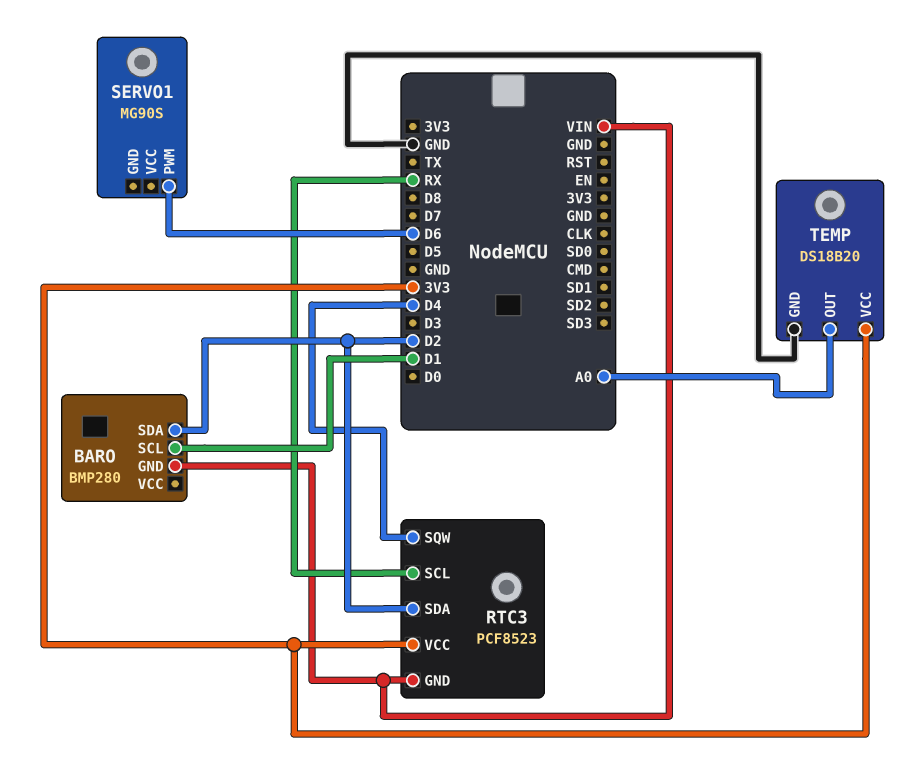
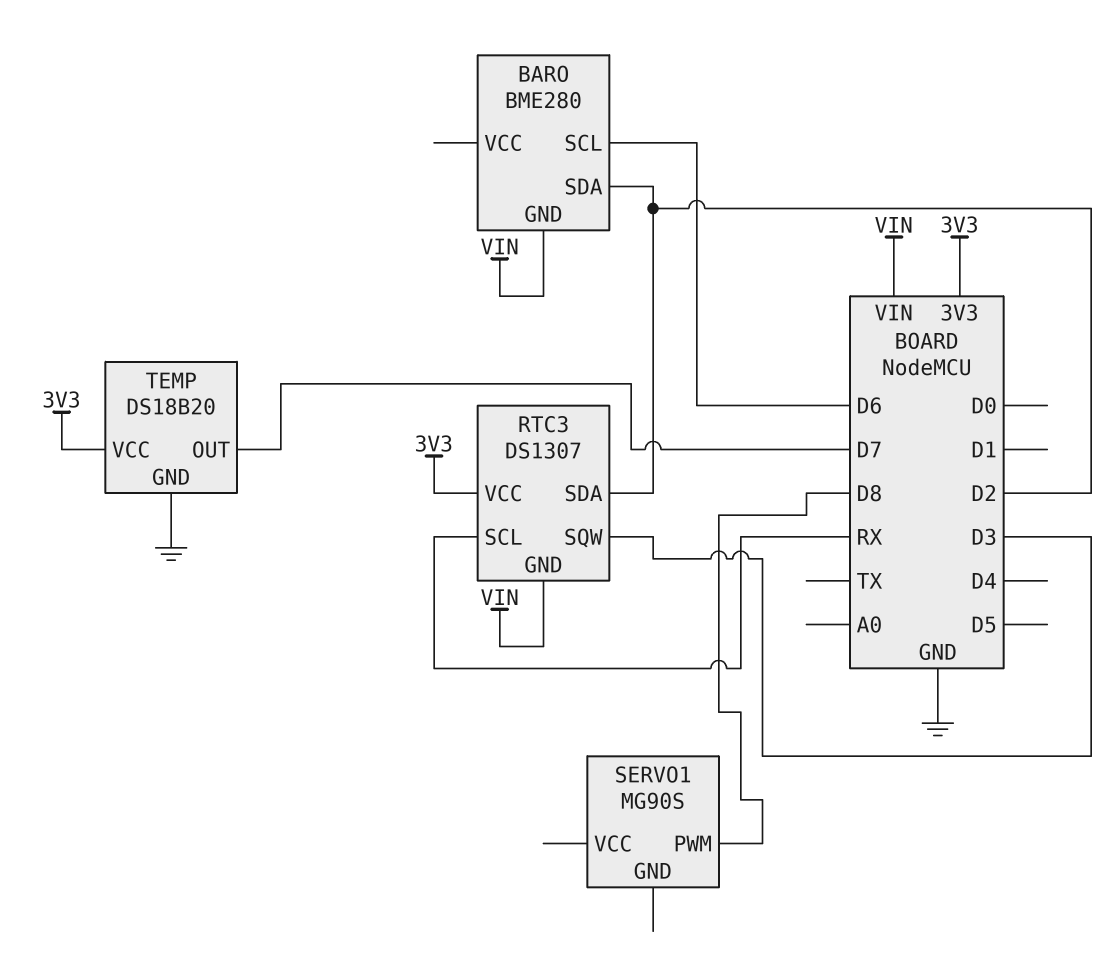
BARO: BMP280 -> BME280
BARO pin SCL: D1 -> D6
RTC3: PCF8523 -> DS1307
RTC3 pin SQW: D4 -> D3
SERVO1 pin PWM: D6 -> D8
TEMP pin OUT: A0 -> D7

